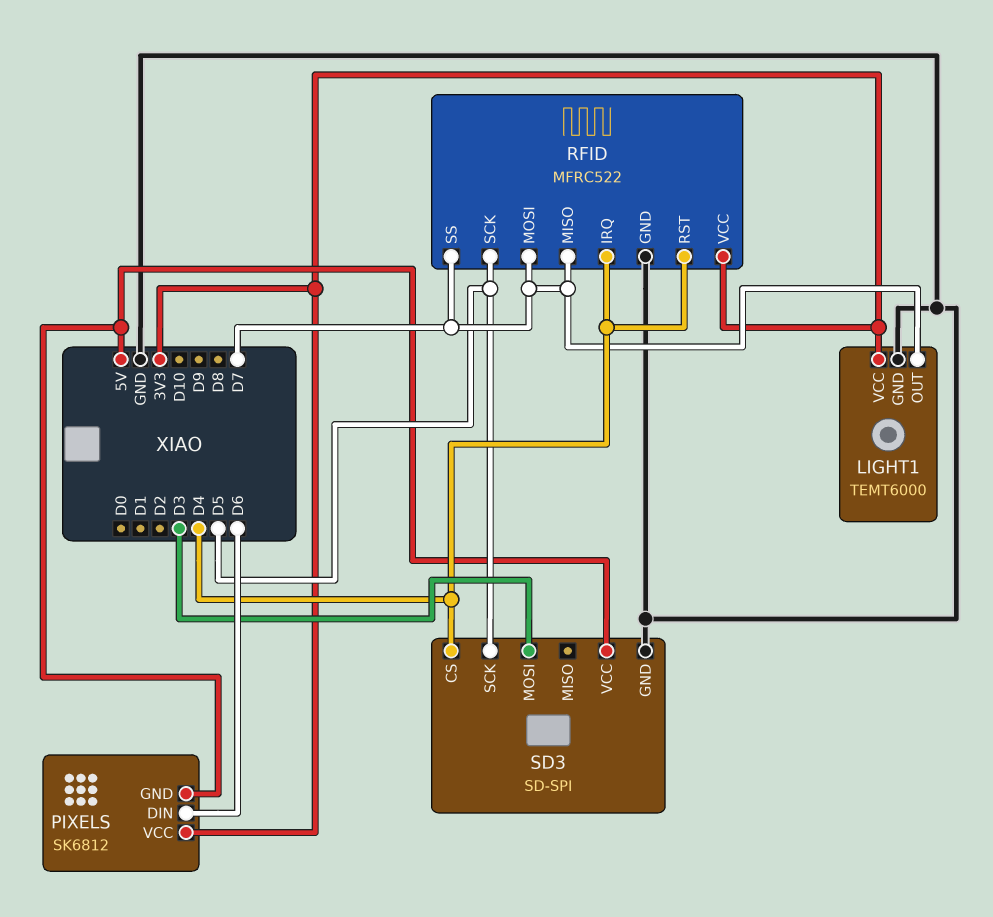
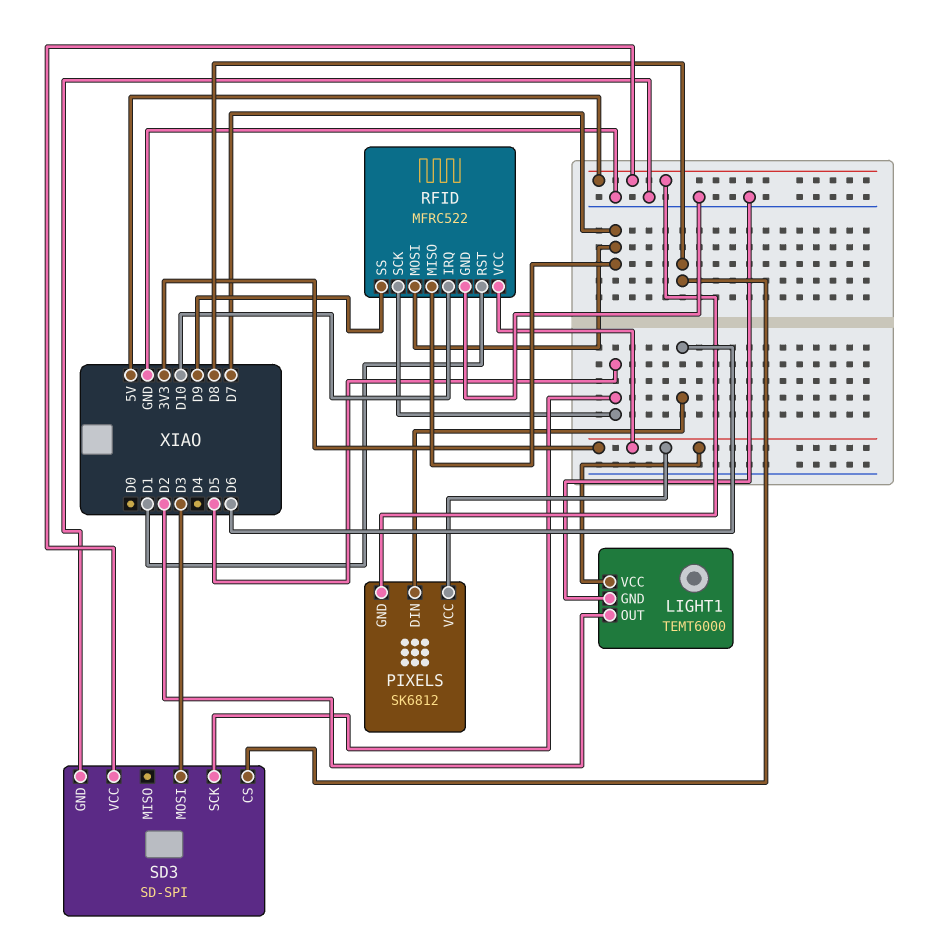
LIGHT1 pin OUT: D7 -> D2
RFID pin IRQ: D4 -> D10
RFID pin RST: D4 -> D1
RFID pin SS: D7 -> D9
SD3 pin CS: D4 -> D8

